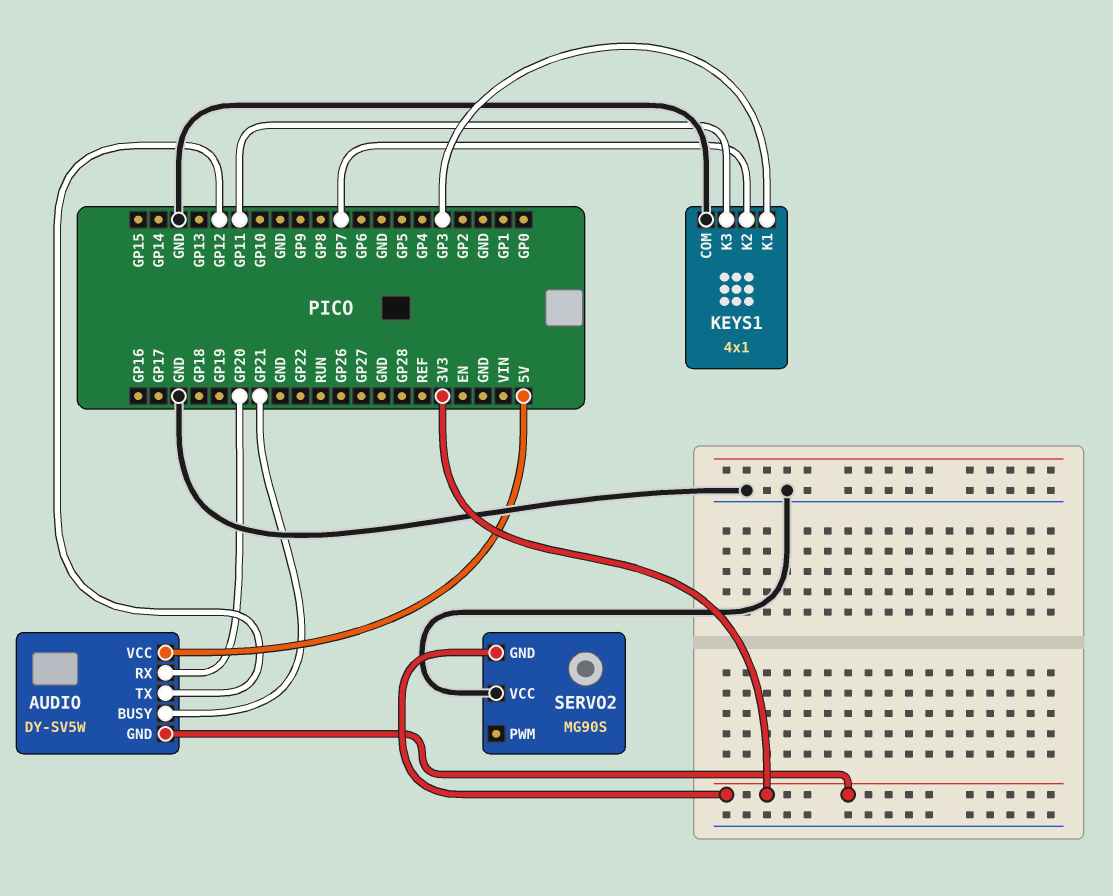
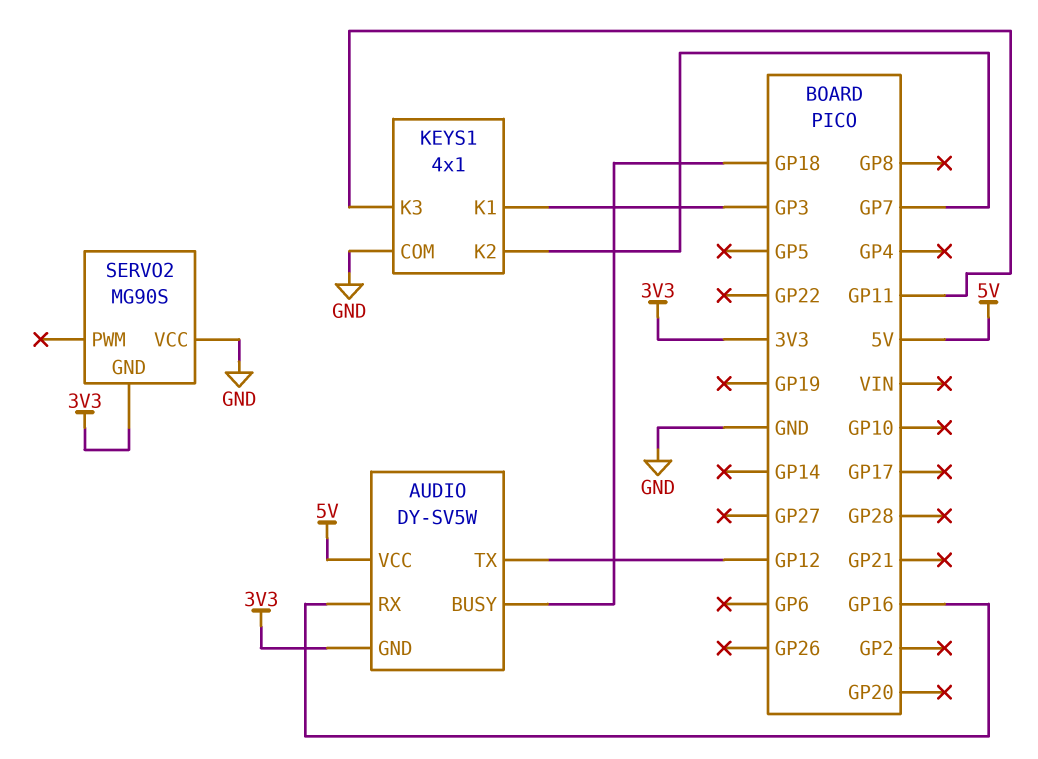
AUDIO pin BUSY: GP21 -> GP18
AUDIO pin RX: GP20 -> GP16

